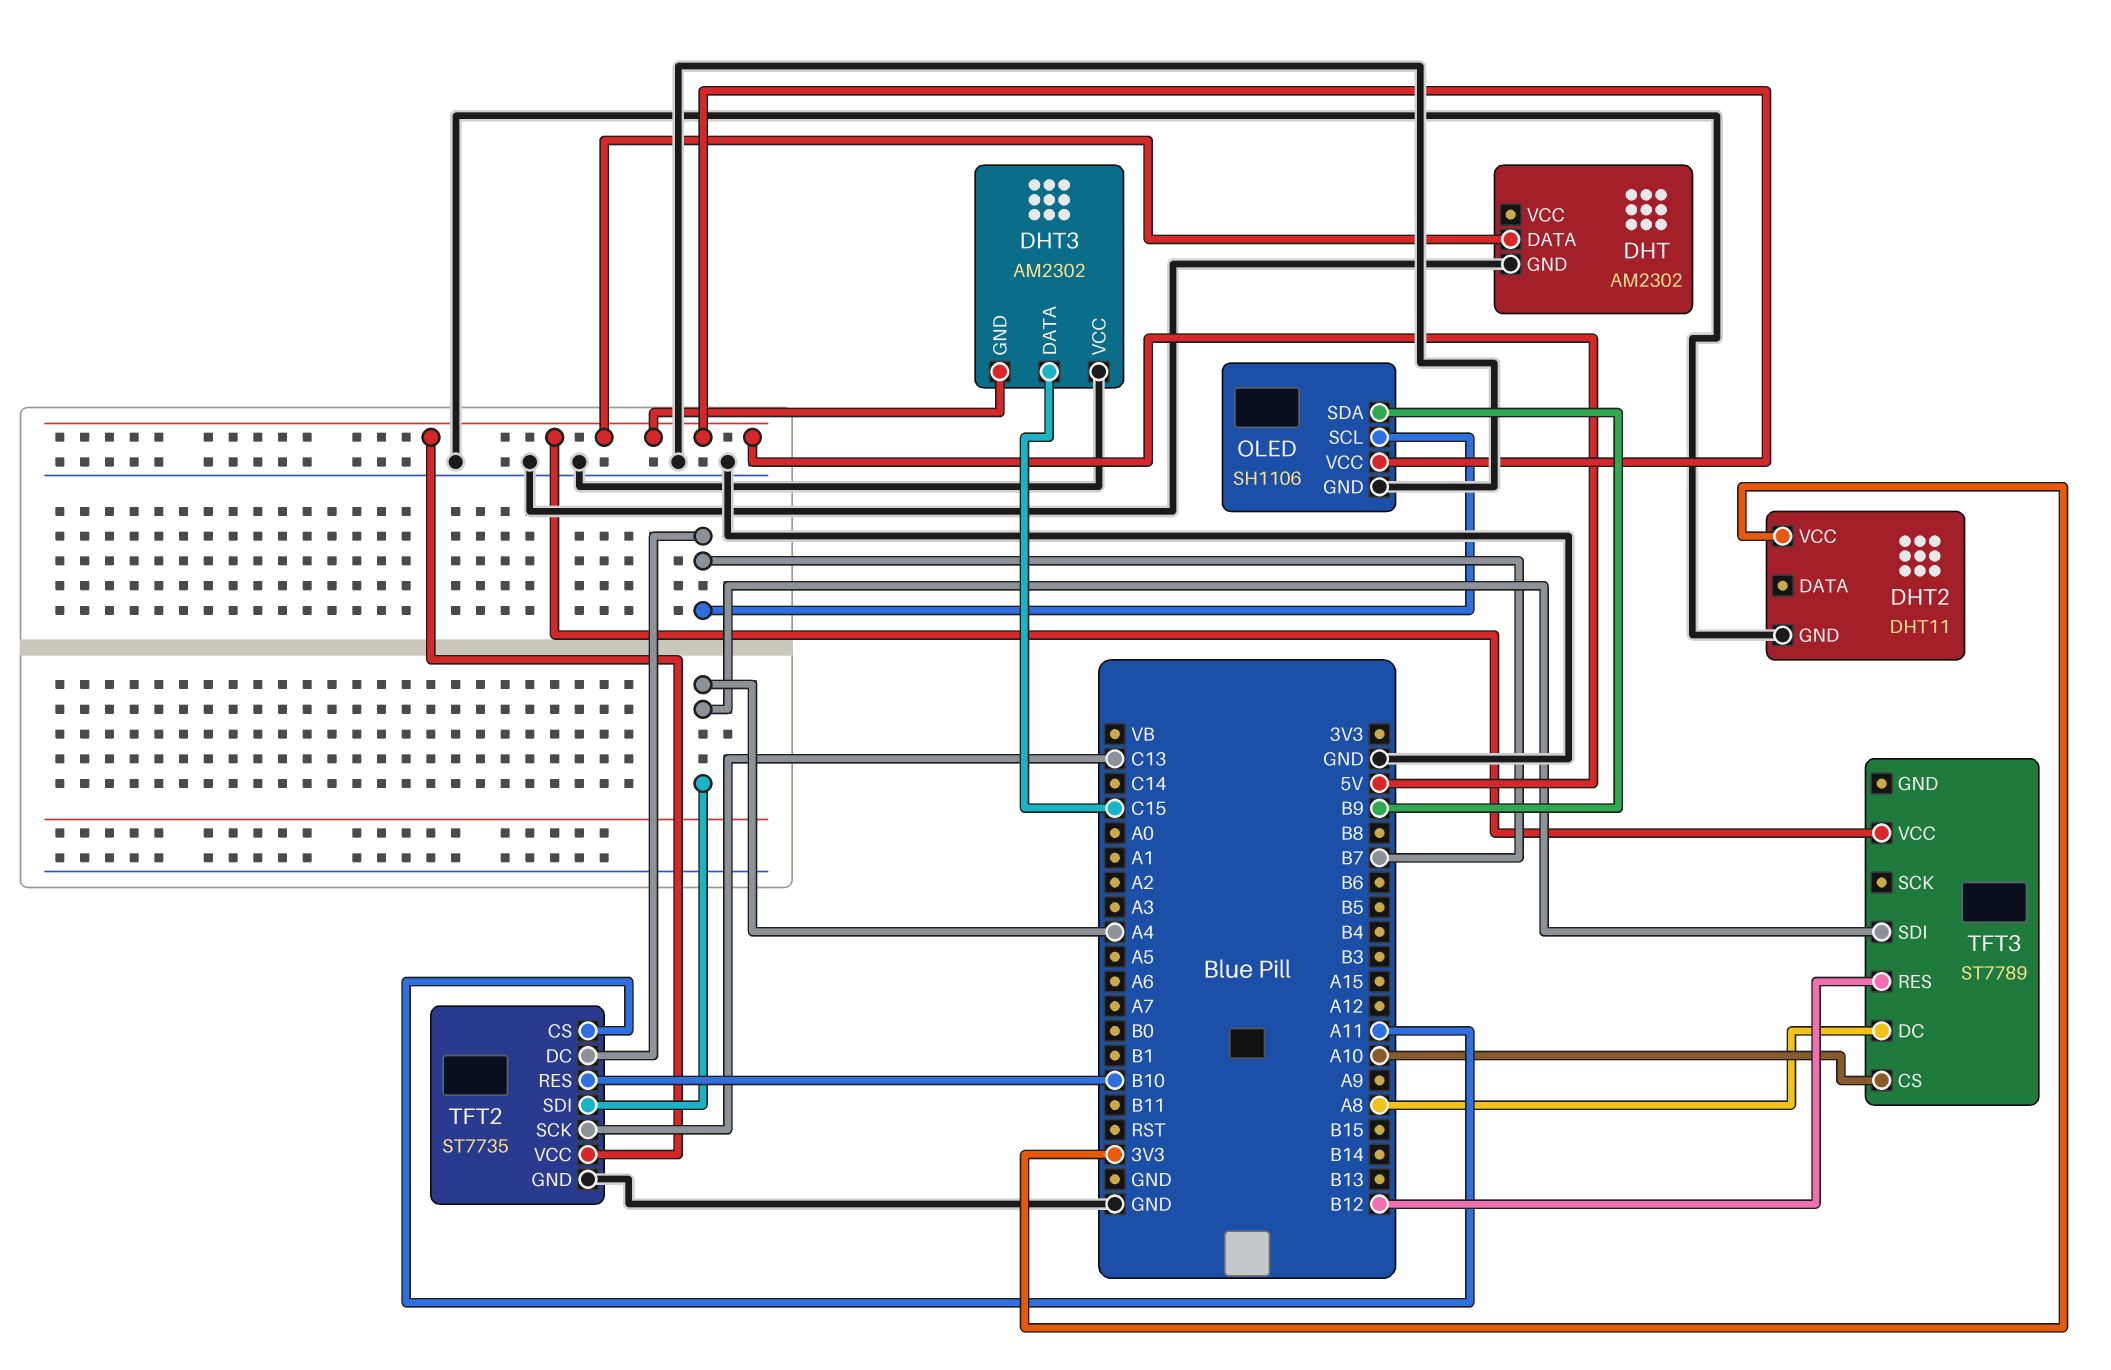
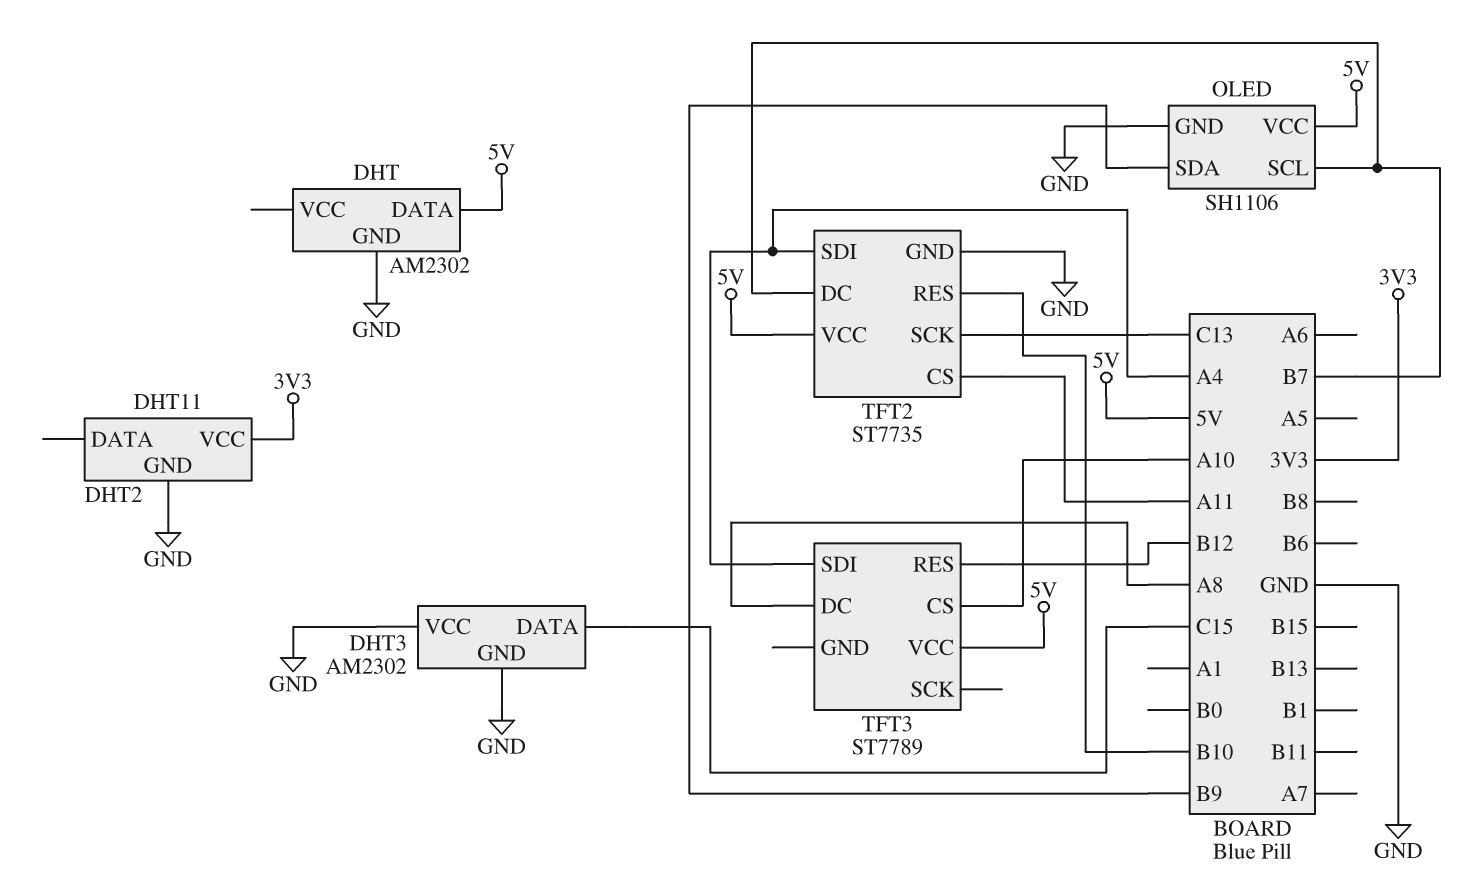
DHT3 pin GND: 5V -> GND

